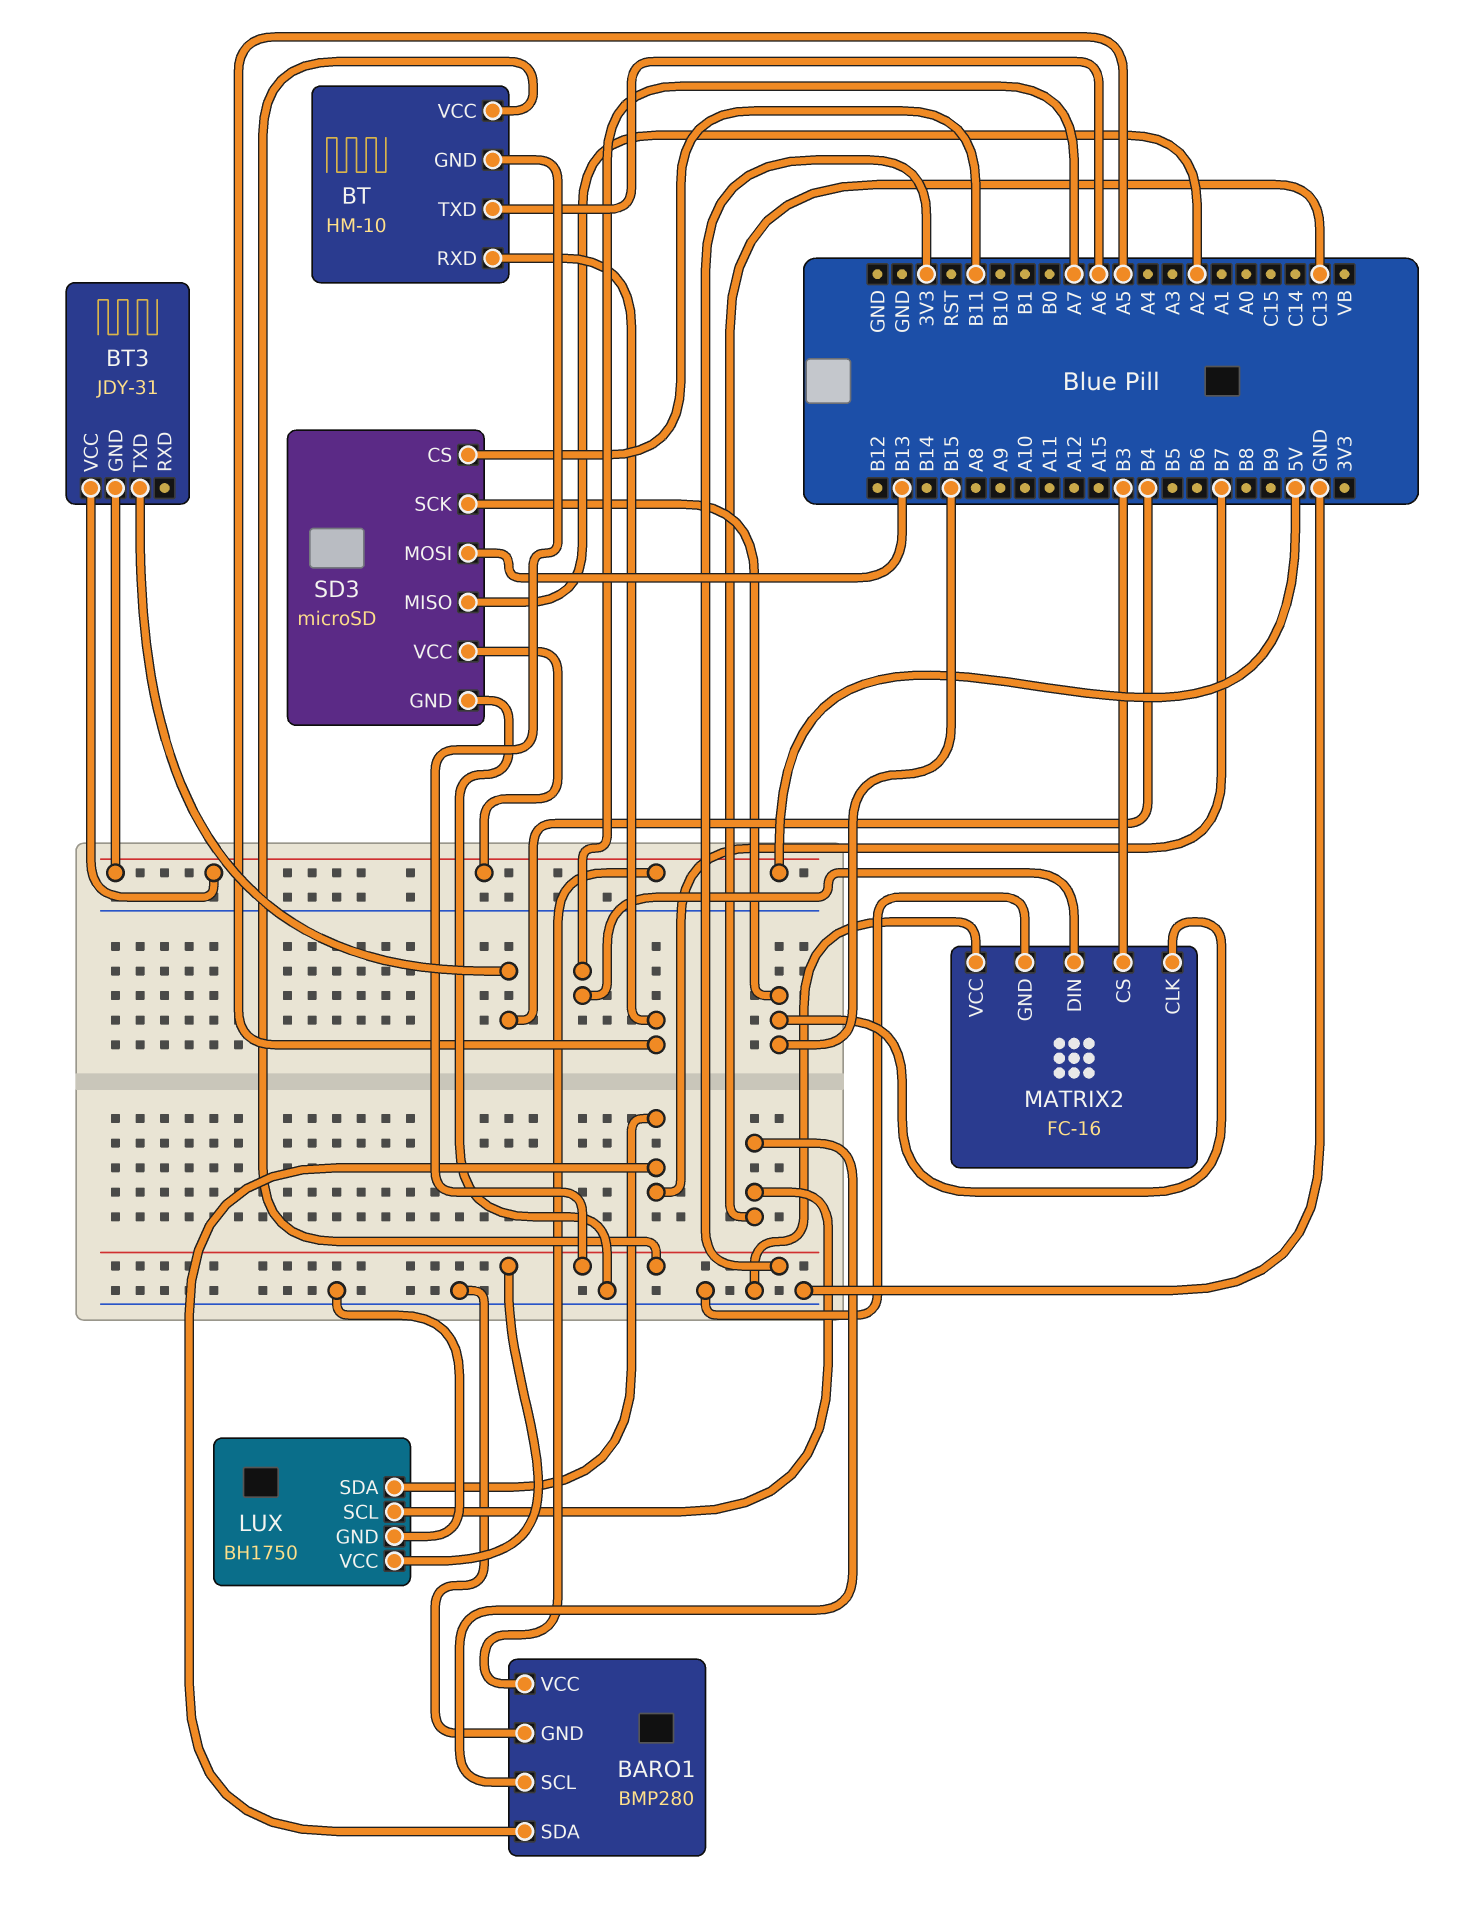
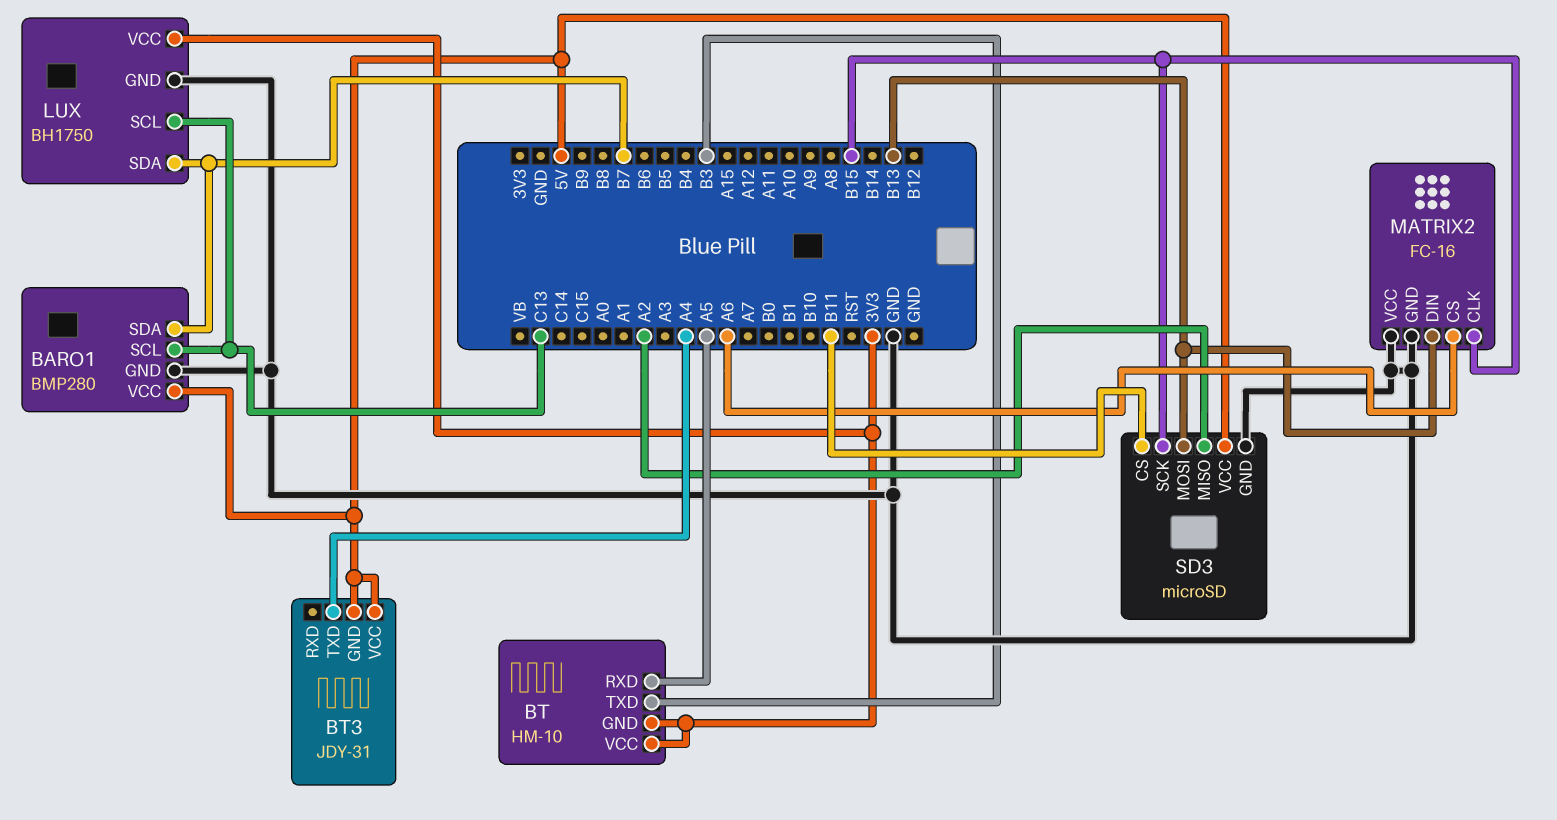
BT pin TXD: A6 -> B3
BT3 pin TXD: B4 -> A4
MATRIX2 pin CS: B3 -> A6
MATRIX2 pin DIN: A7 -> B13

